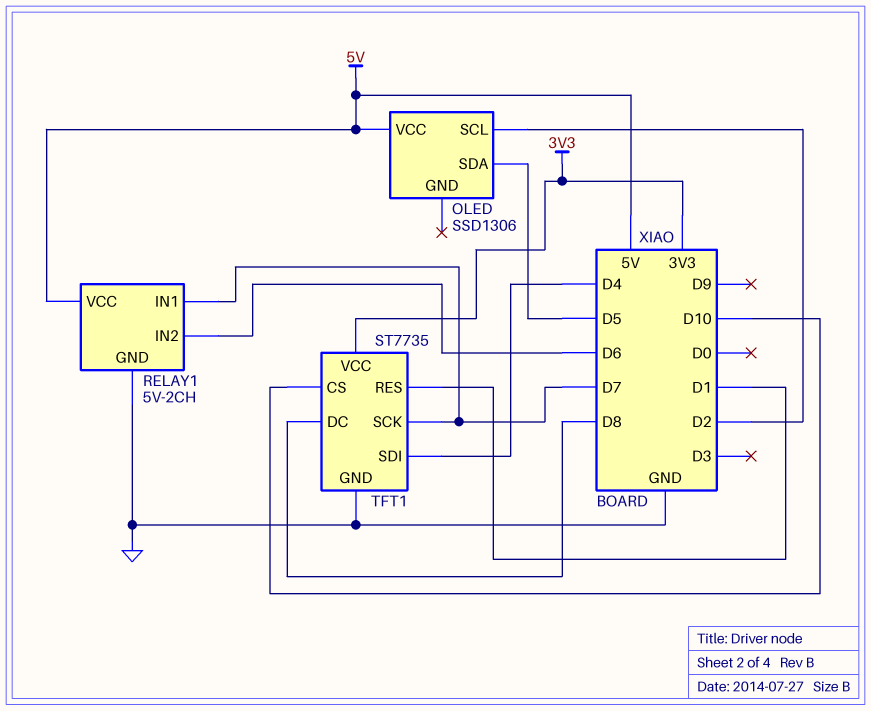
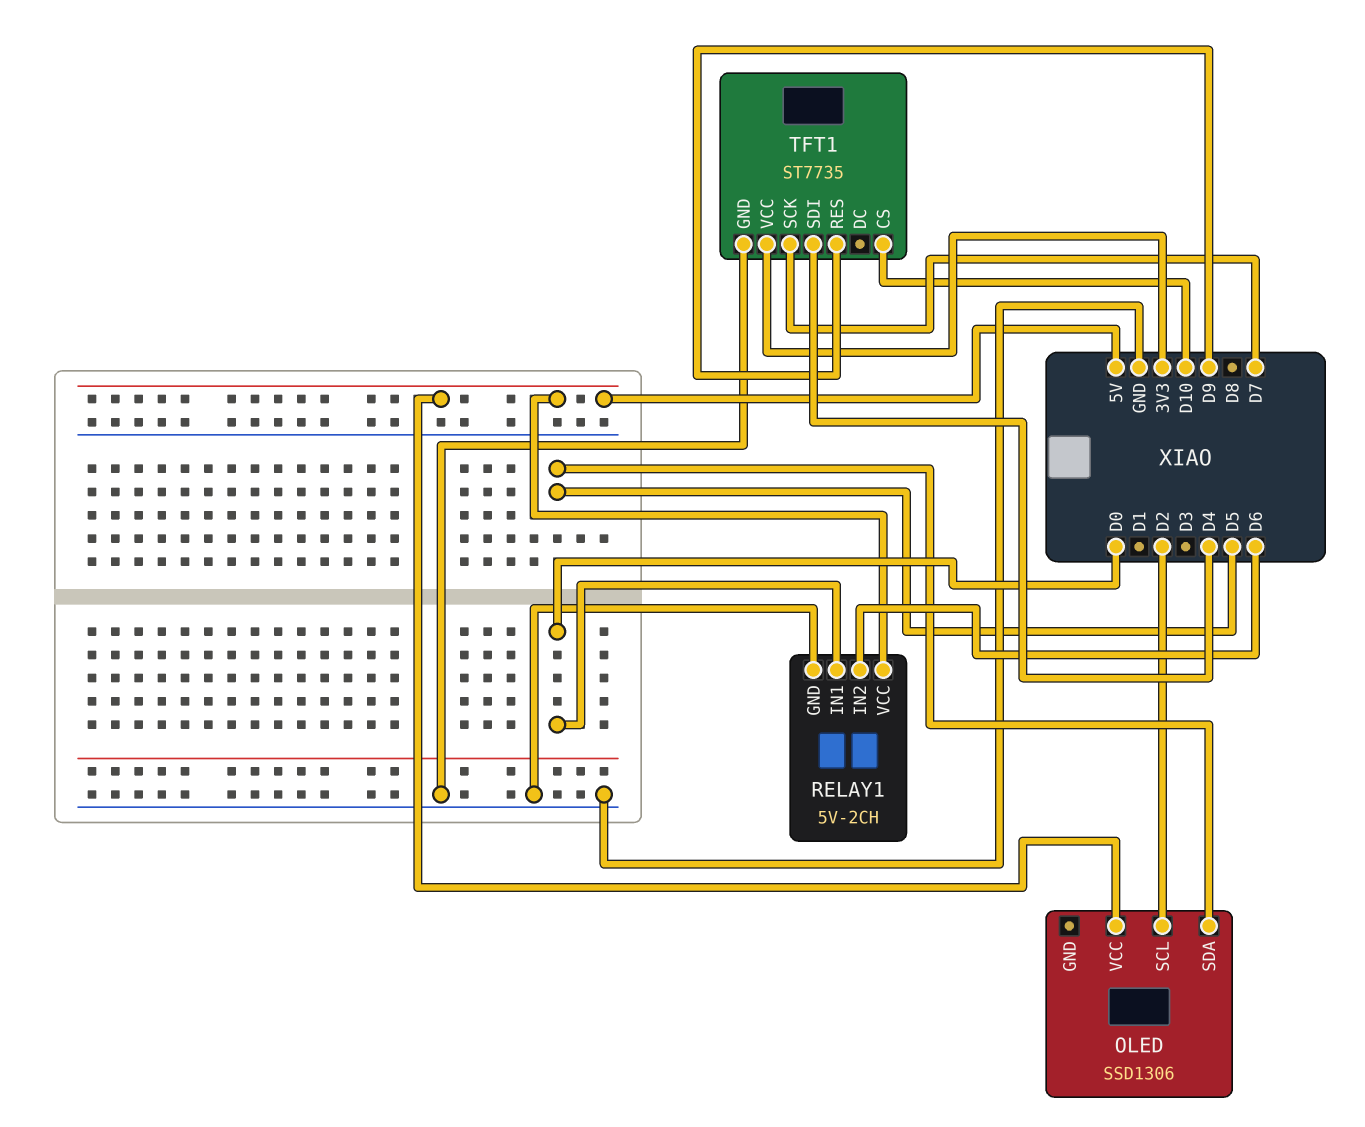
RELAY1 pin IN1: D7 -> D0
TFT1 pin DC: D8 -> none
TFT1 pin RES: D1 -> D9

